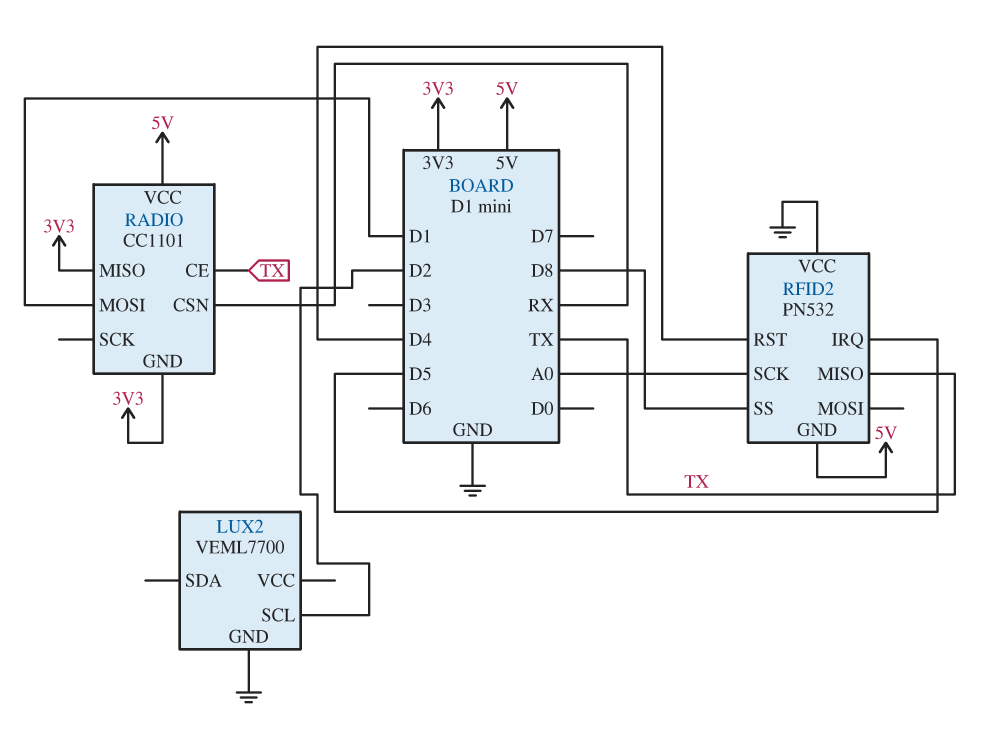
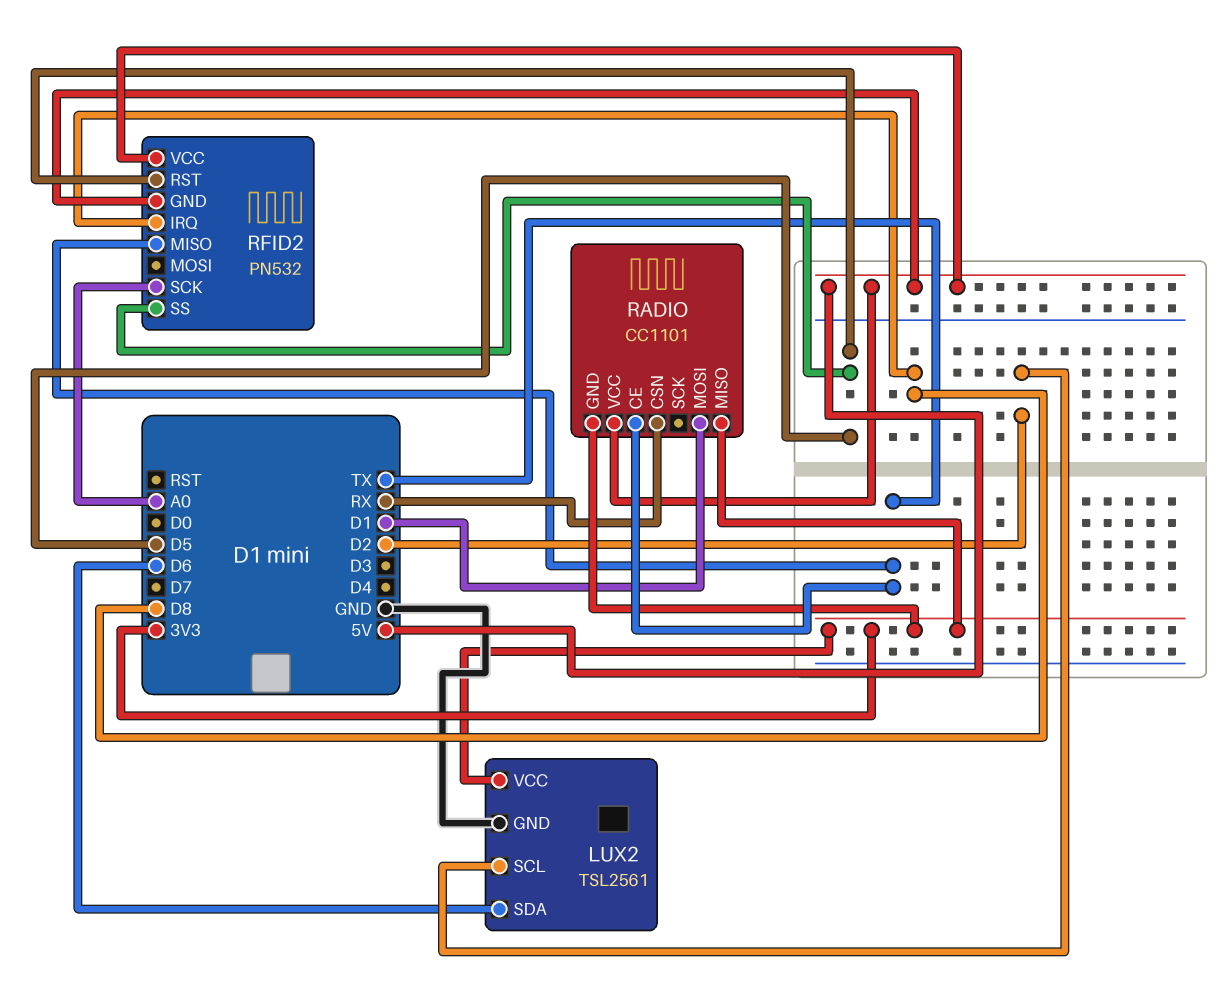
LUX2: VEML7700 -> TSL2561
LUX2 pin SDA: none -> D6
LUX2 pin VCC: none -> 3V3
RFID2 pin IRQ: D5 -> D8
RFID2 pin RST: D4 -> D5
RFID2 pin SS: D8 -> D5
RFID2 pin VCC: GND -> 5V

